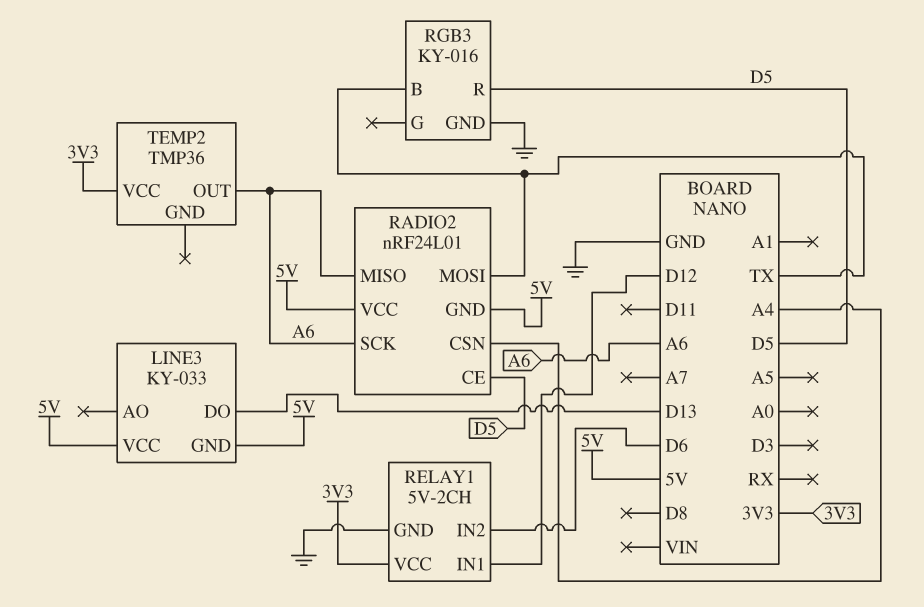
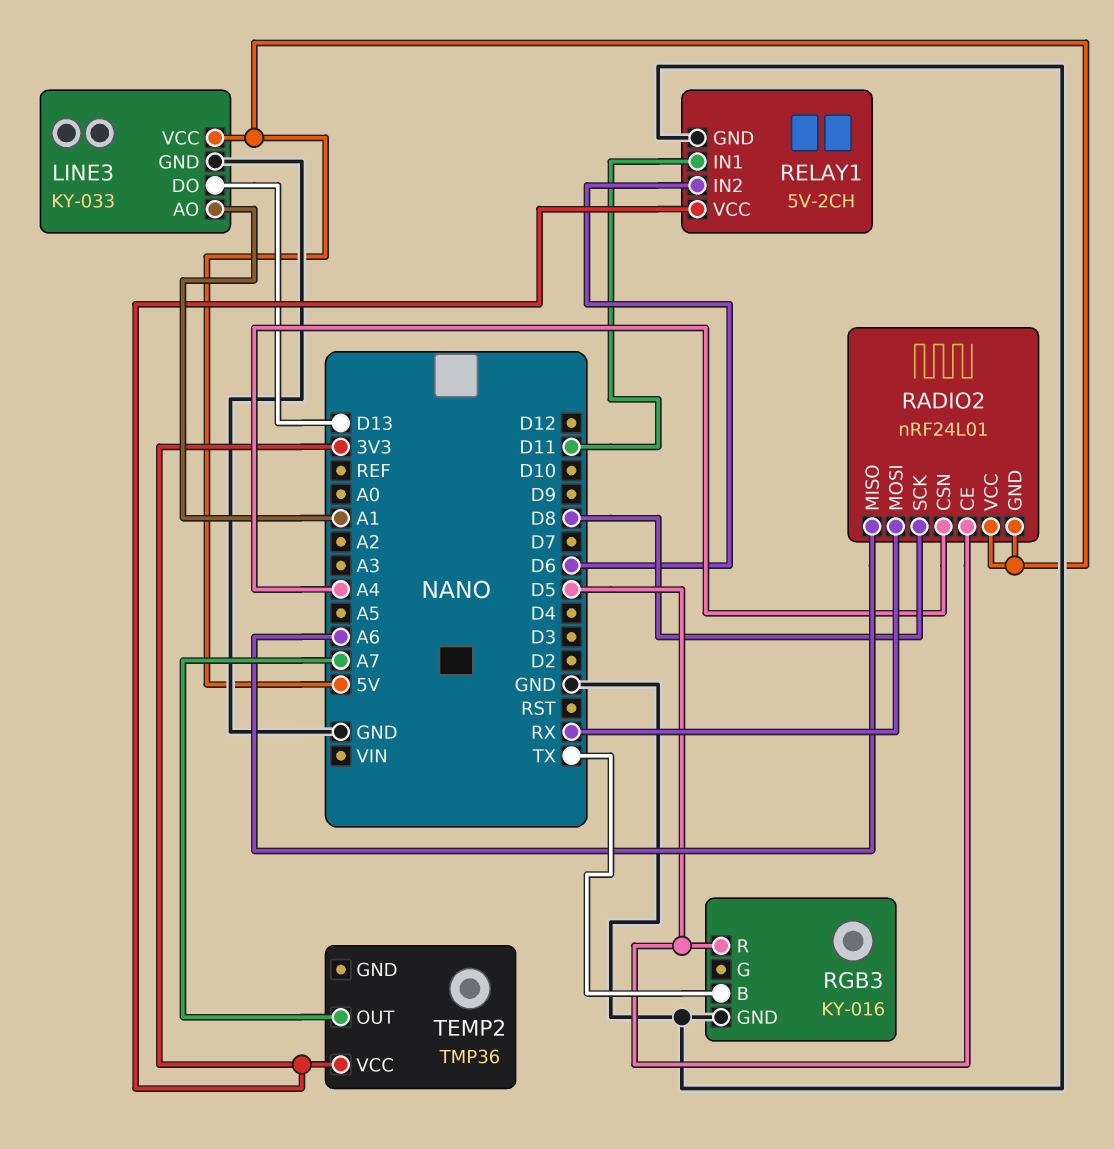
LINE3 pin AO: none -> A1
LINE3 pin GND: 5V -> GND
RADIO2 pin MOSI: TX -> RX
RADIO2 pin SCK: A6 -> D8
RELAY1 pin IN1: D12 -> D11
TEMP2 pin OUT: A6 -> A7

